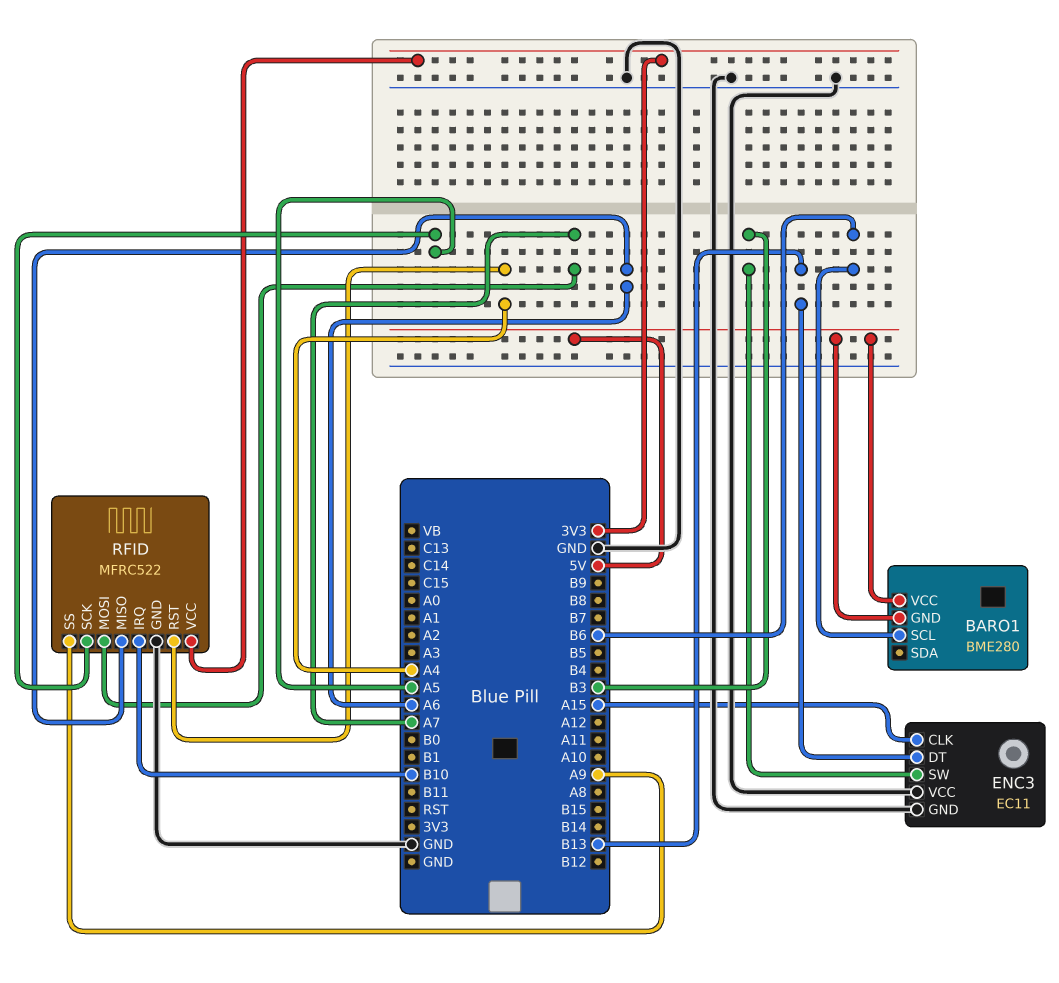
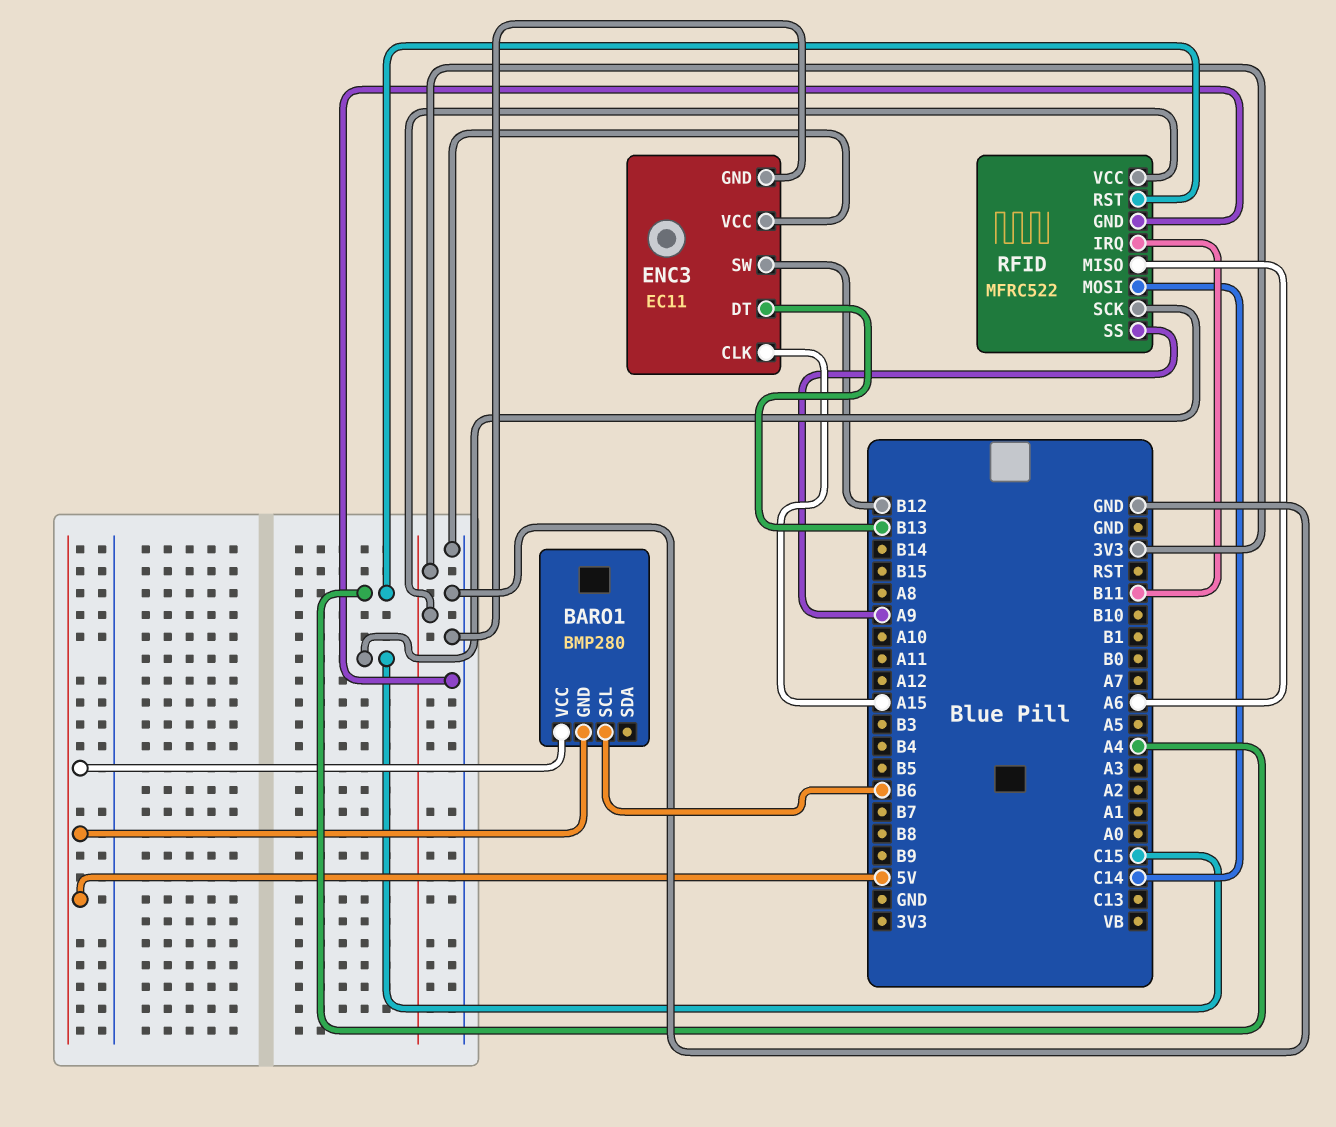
BARO1: BME280 -> BMP280
ENC3 pin SW: B3 -> B12
RFID pin IRQ: B10 -> B11
RFID pin MOSI: A7 -> C14
RFID pin SCK: A5 -> C15

